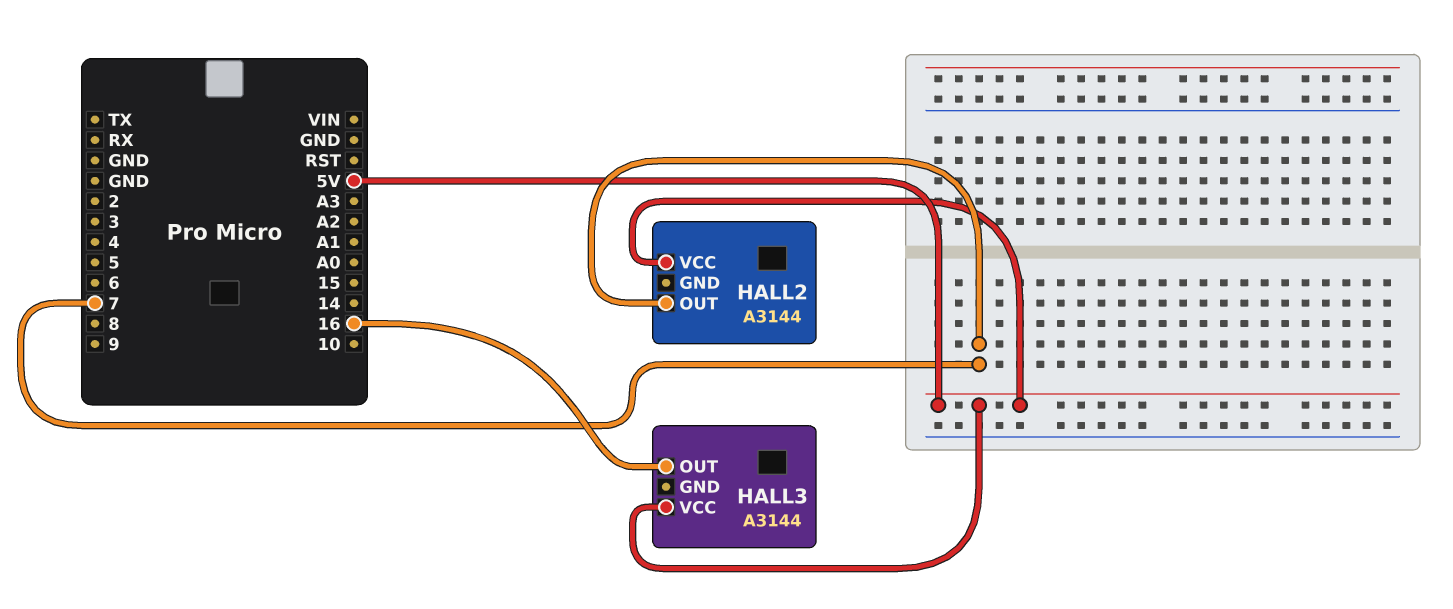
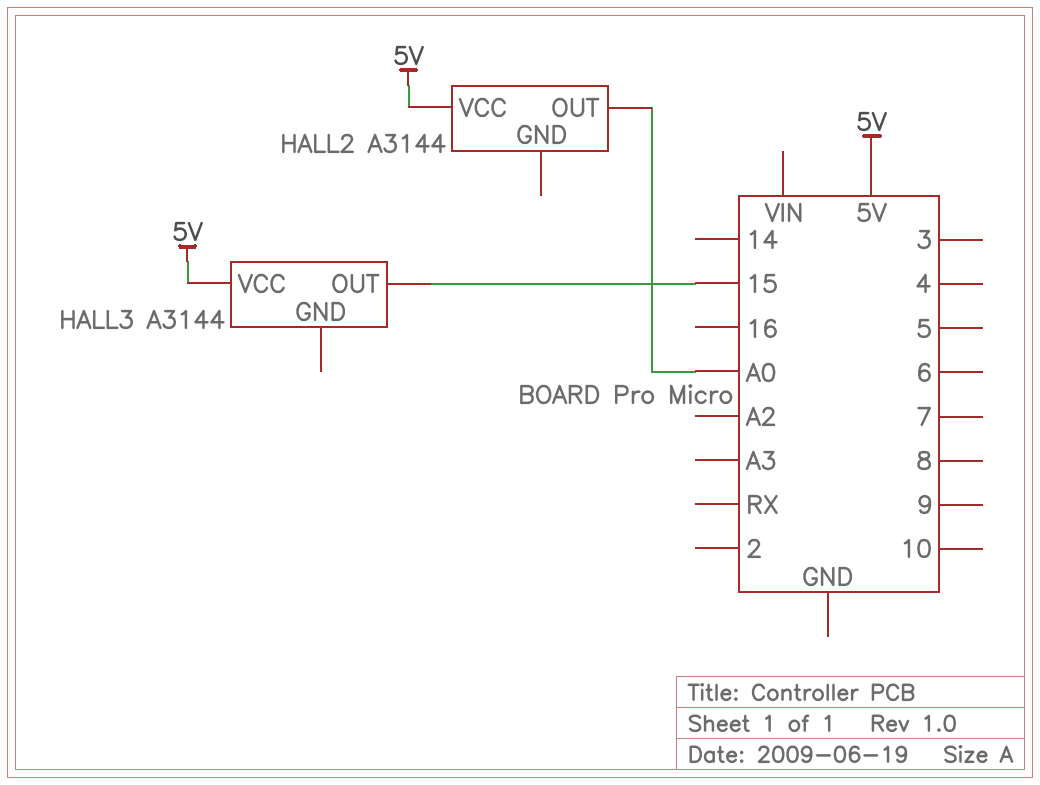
HALL2 pin OUT: 7 -> A0
HALL3 pin OUT: 16 -> 15

